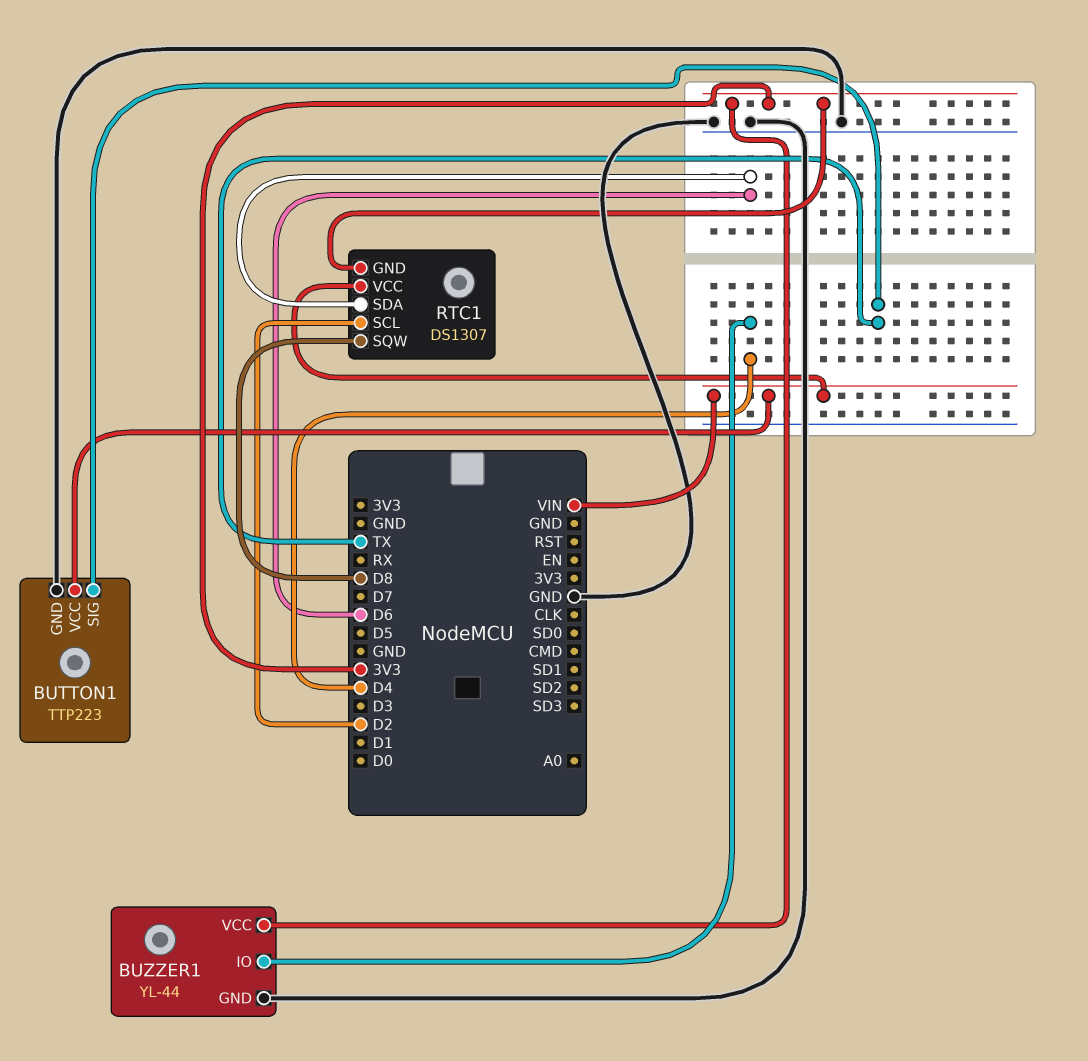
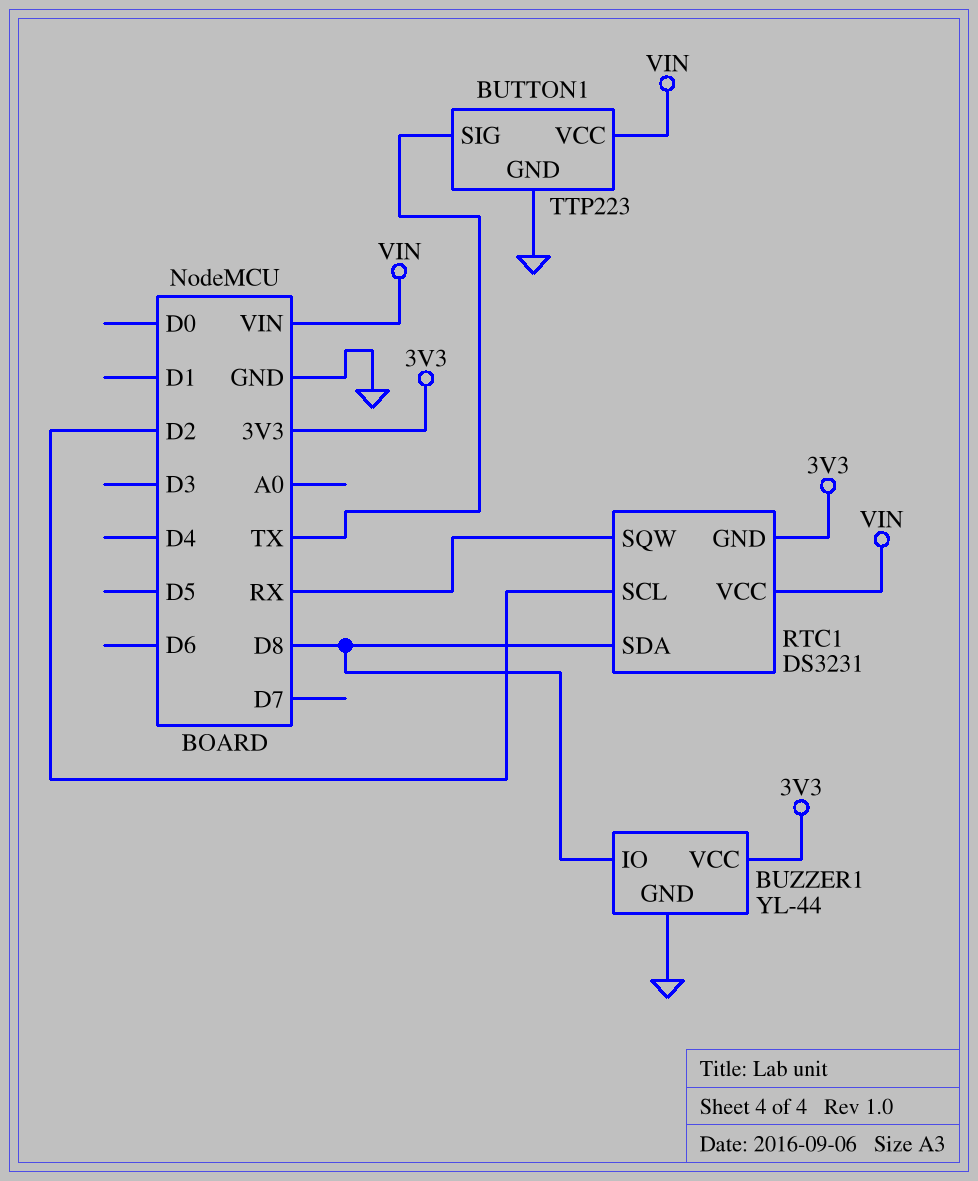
BUZZER1 pin IO: D4 -> D8
RTC1: DS1307 -> DS3231
RTC1 pin SDA: D6 -> D8
RTC1 pin SQW: D8 -> RX

